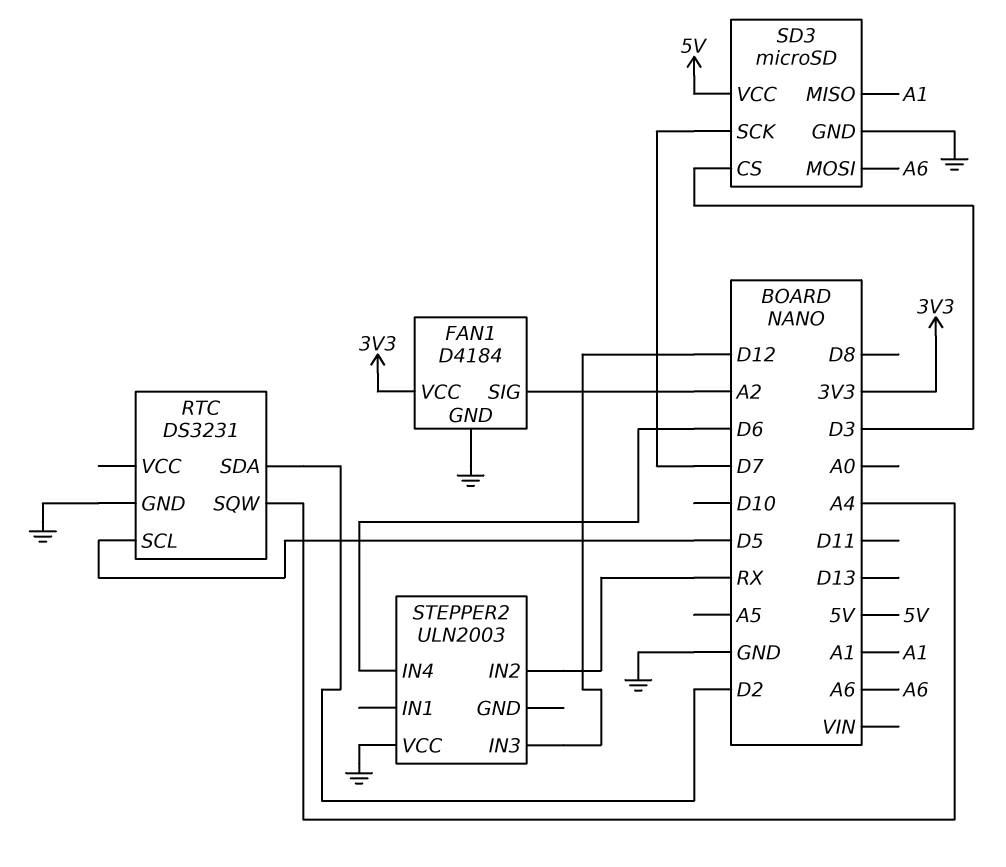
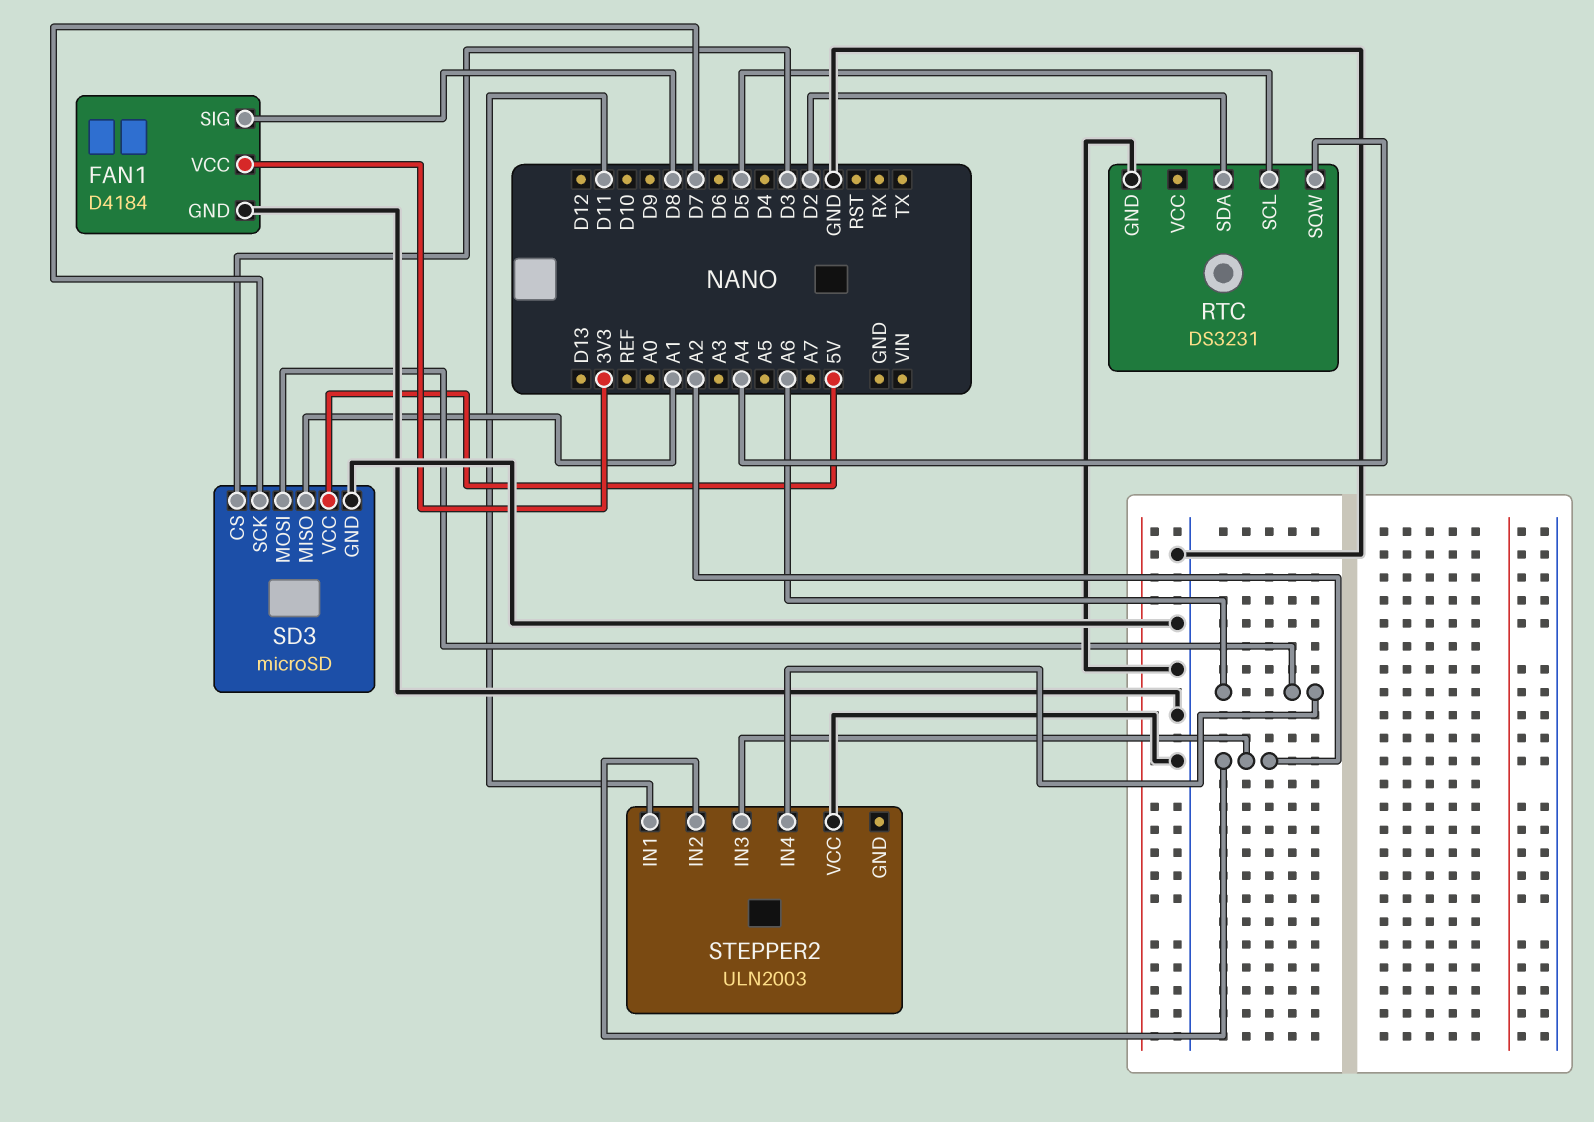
FAN1 pin SIG: A2 -> D8
STEPPER2 pin IN1: none -> D11
STEPPER2 pin IN2: RX -> A2
STEPPER2 pin IN3: D12 -> A2
STEPPER2 pin IN4: D6 -> A6

